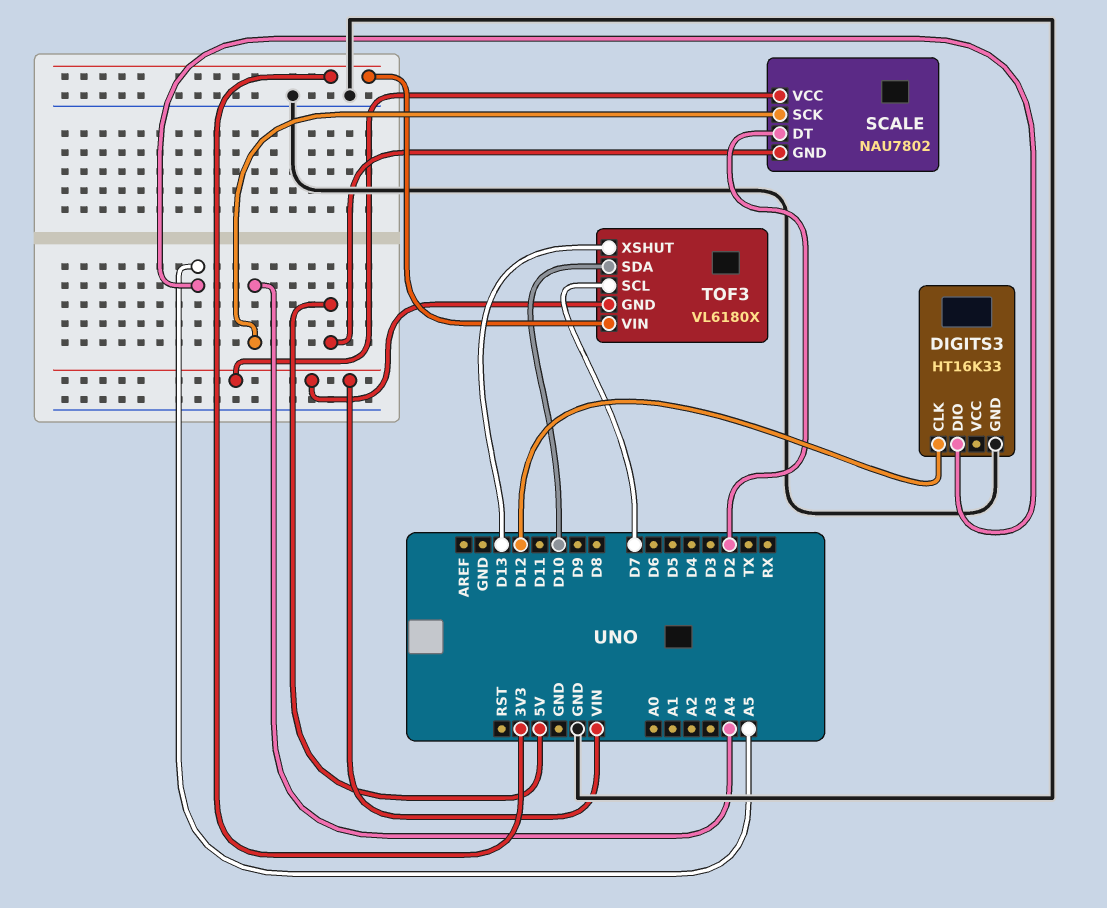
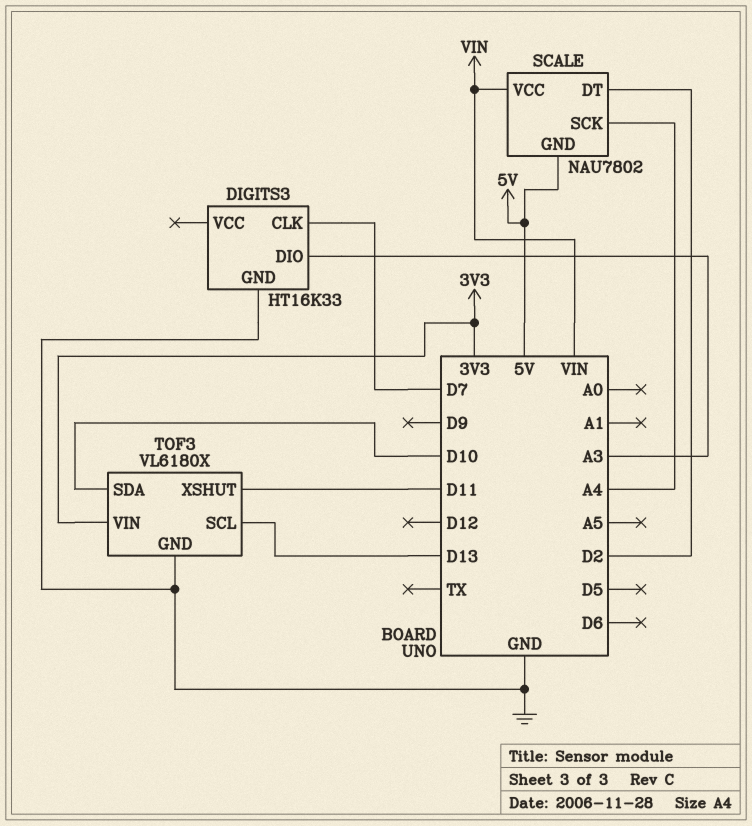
DIGITS3 pin CLK: D12 -> D7
DIGITS3 pin DIO: A5 -> A3
TOF3 pin GND: VIN -> GND
TOF3 pin SCL: D7 -> D13
TOF3 pin XSHUT: D13 -> D11

